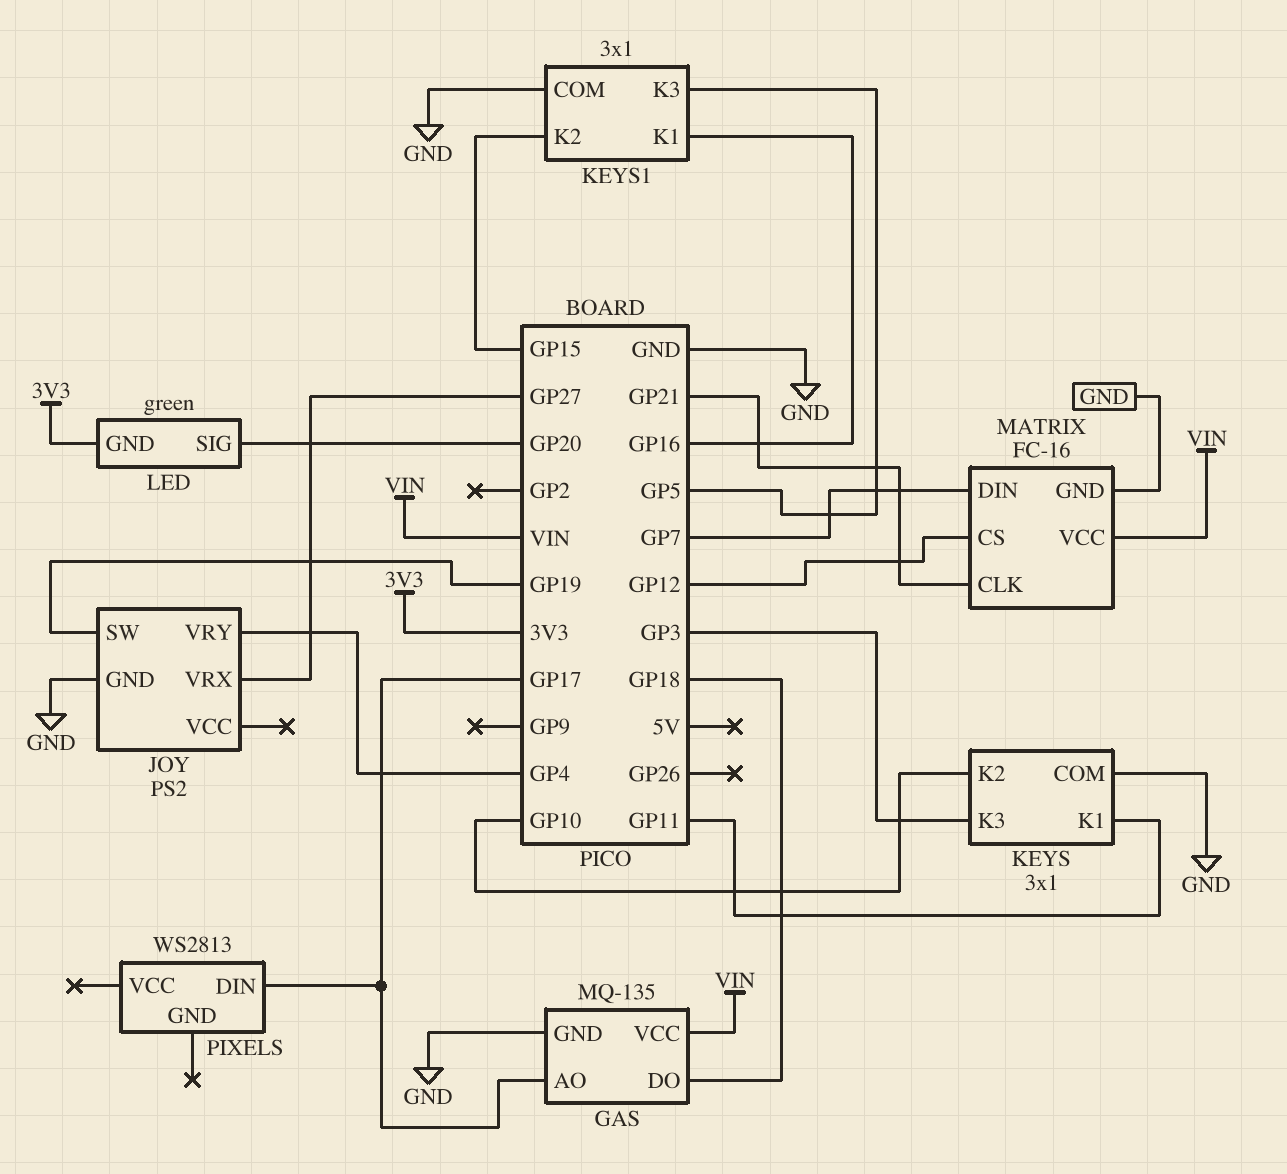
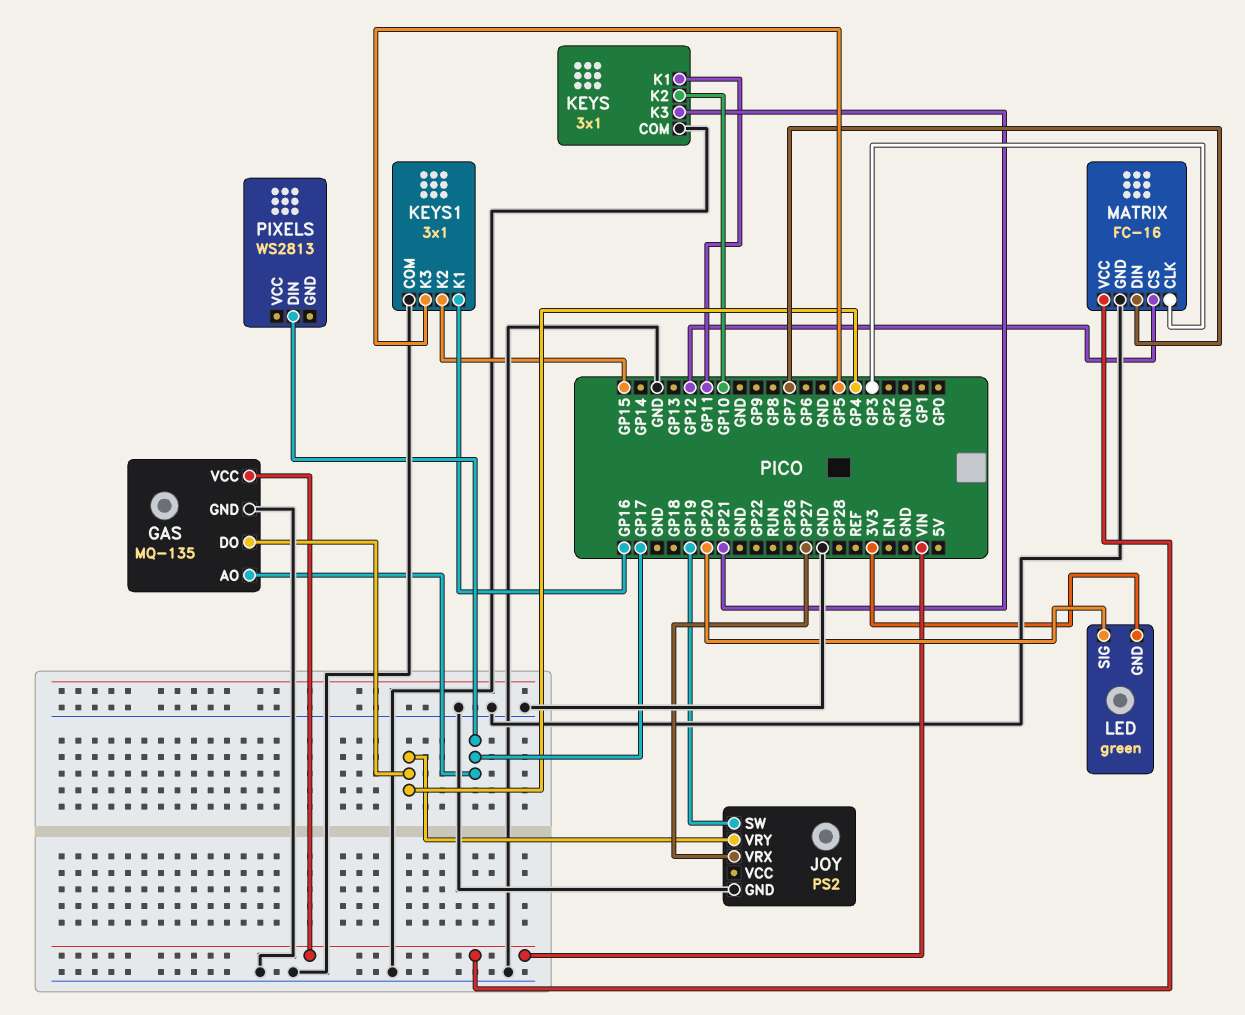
GAS pin DO: GP18 -> GP4
KEYS pin K3: GP3 -> GP21
MATRIX pin CLK: GP21 -> GP3

